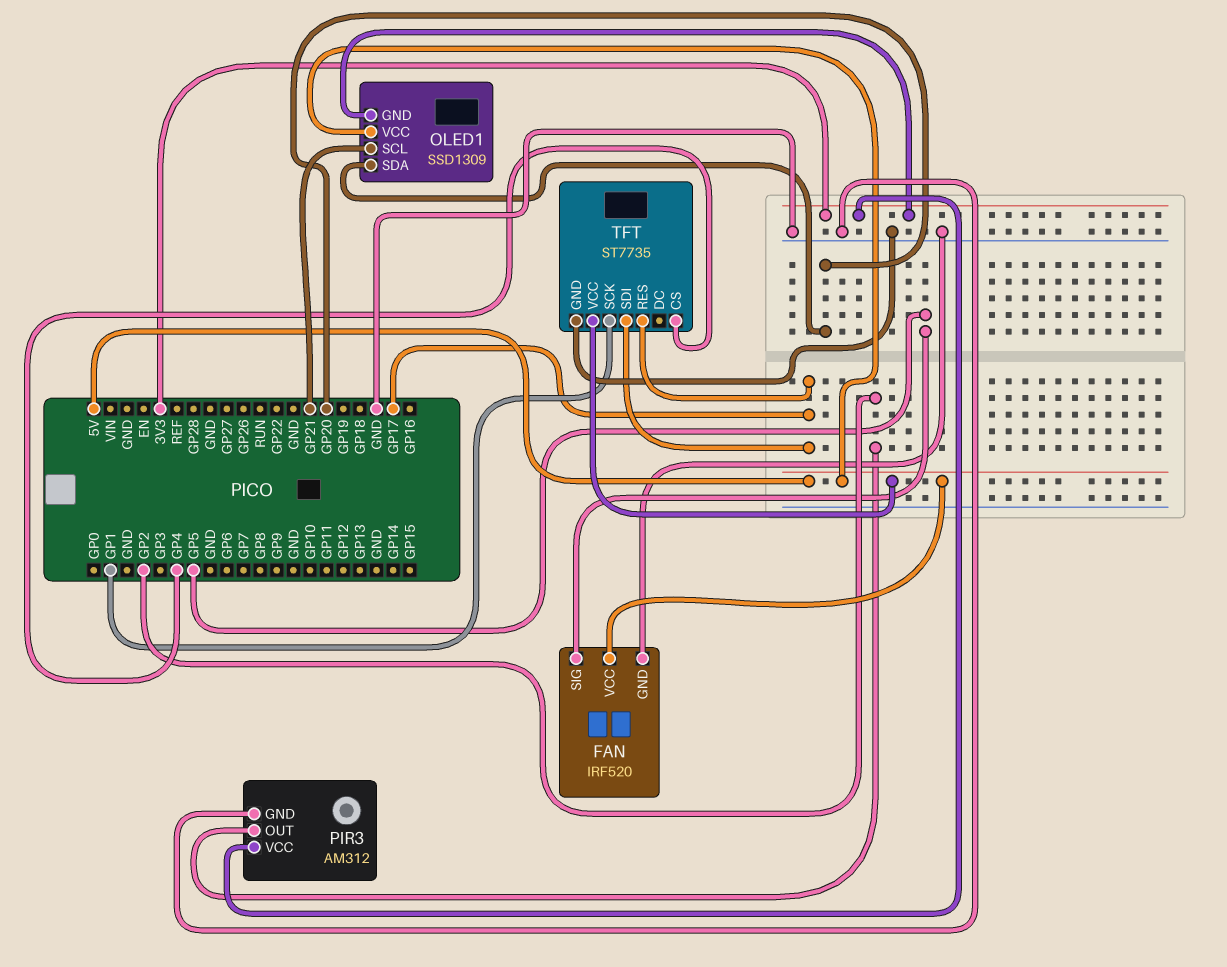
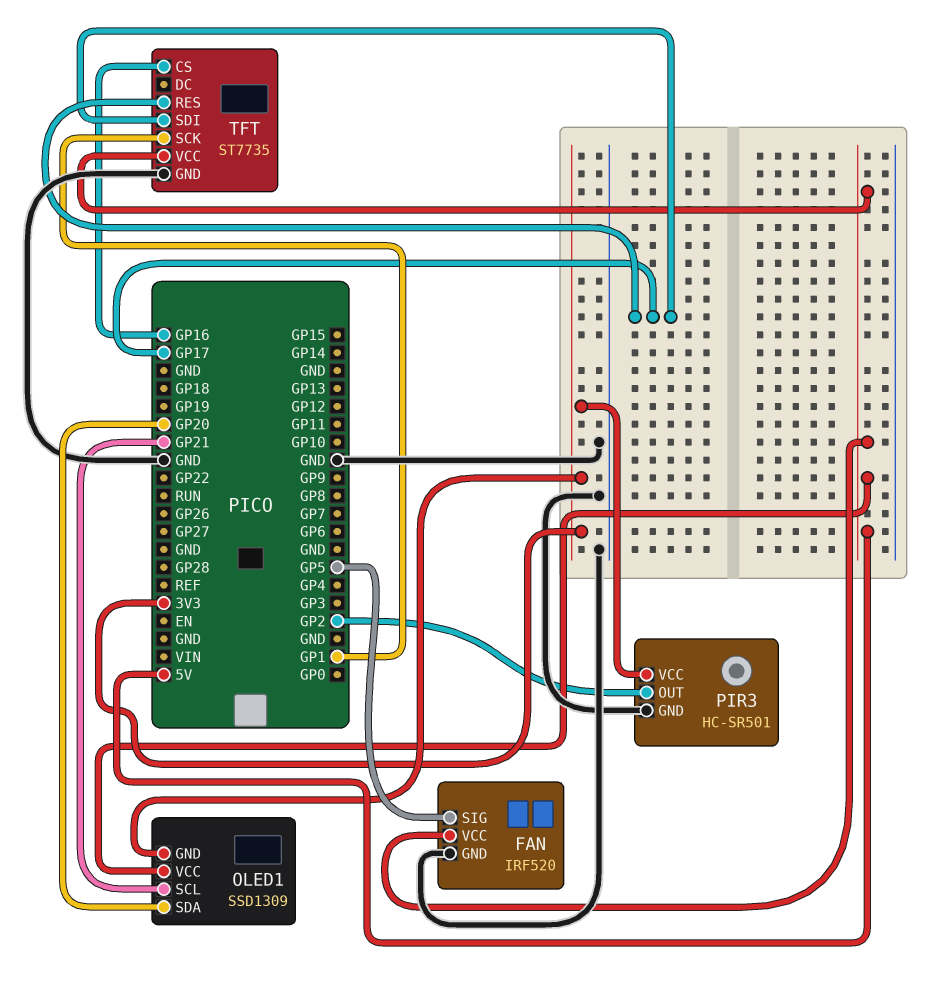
PIR3: AM312 -> HC-SR501
TFT pin CS: GP4 -> GP16

